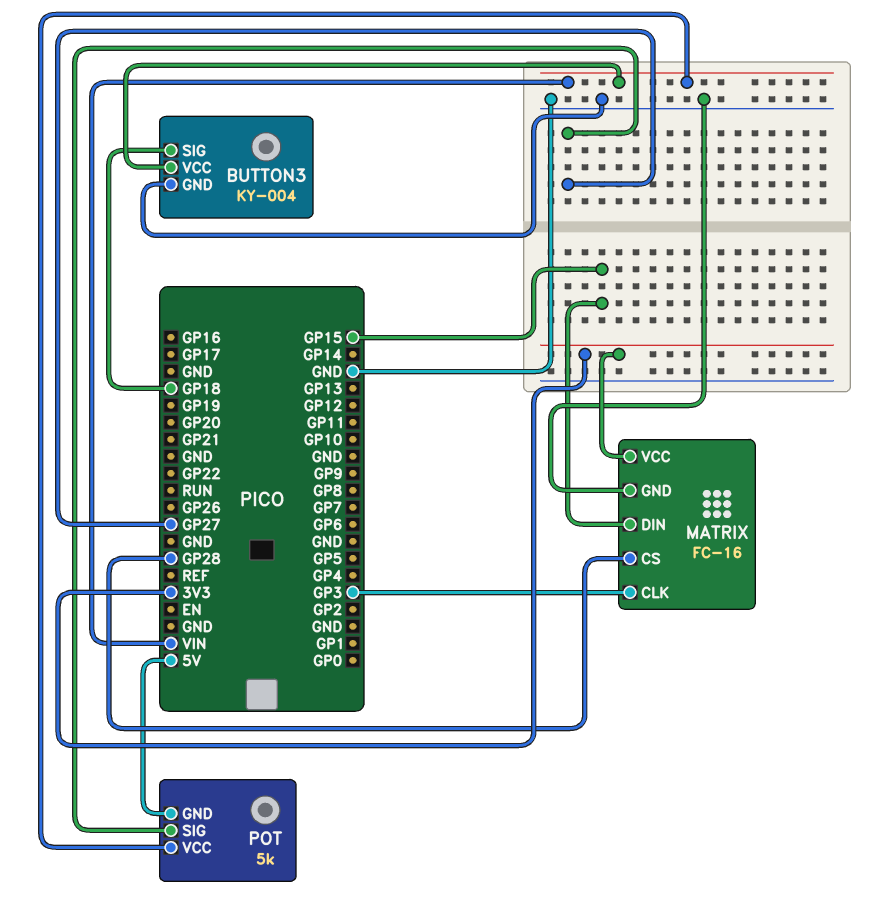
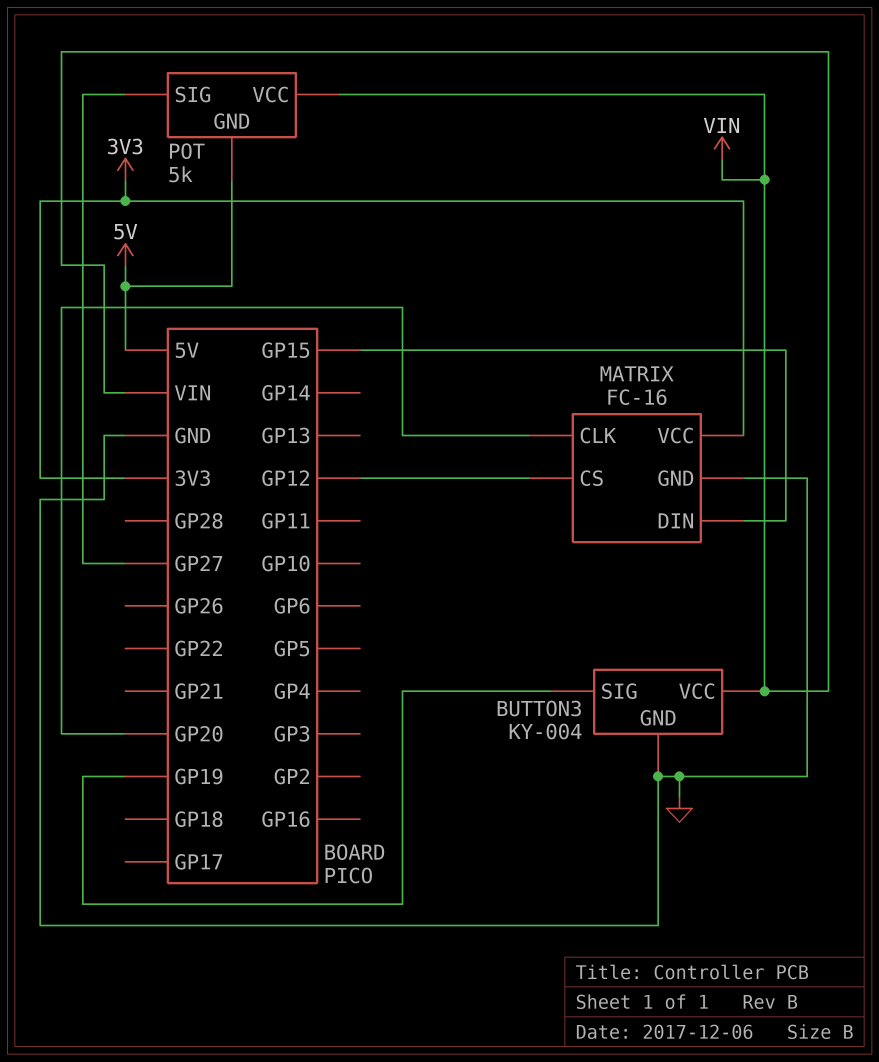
BUTTON3 pin SIG: GP18 -> GP19
MATRIX pin CLK: GP3 -> GP20
MATRIX pin CS: GP28 -> GP12

